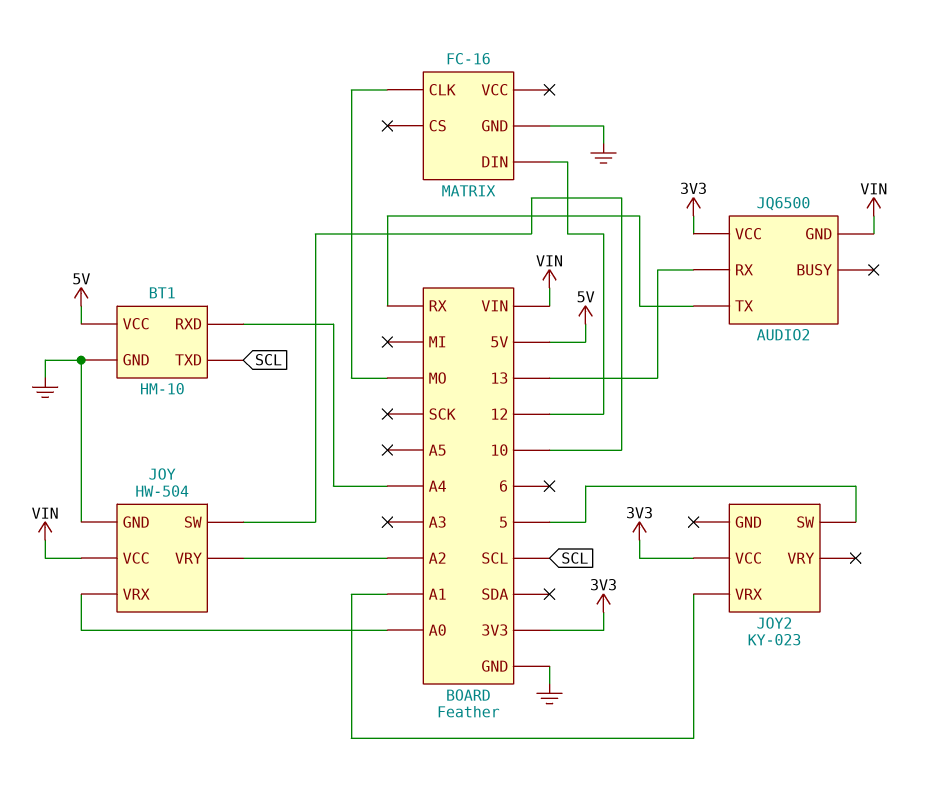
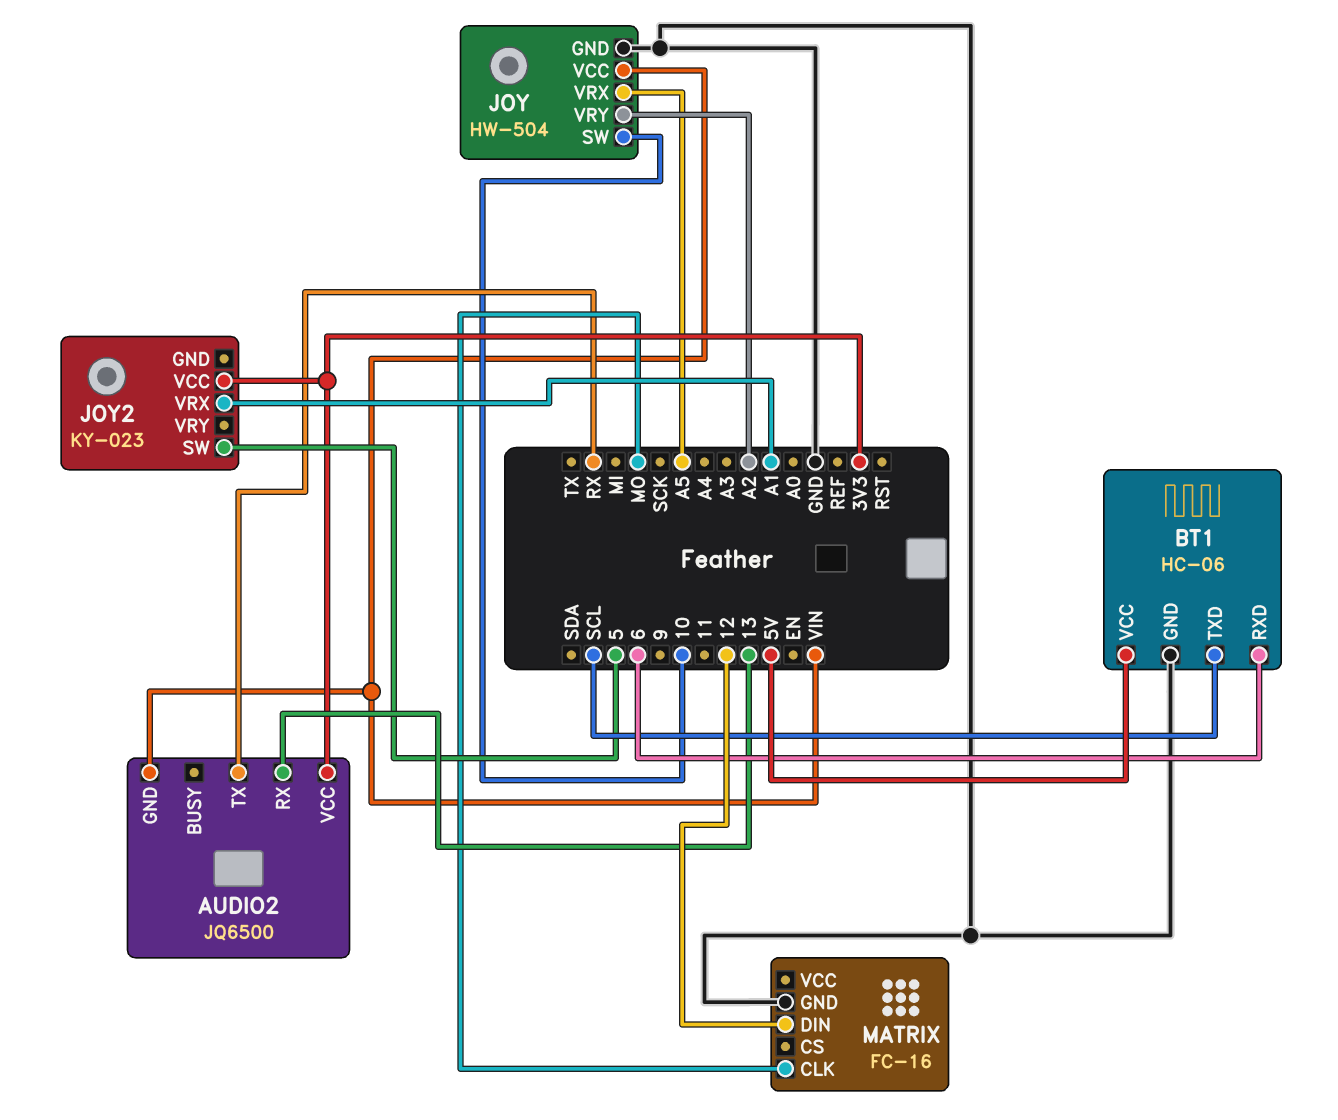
BT1: HM-10 -> HC-06
BT1 pin RXD: A4 -> 6
JOY pin VRX: A0 -> A5

